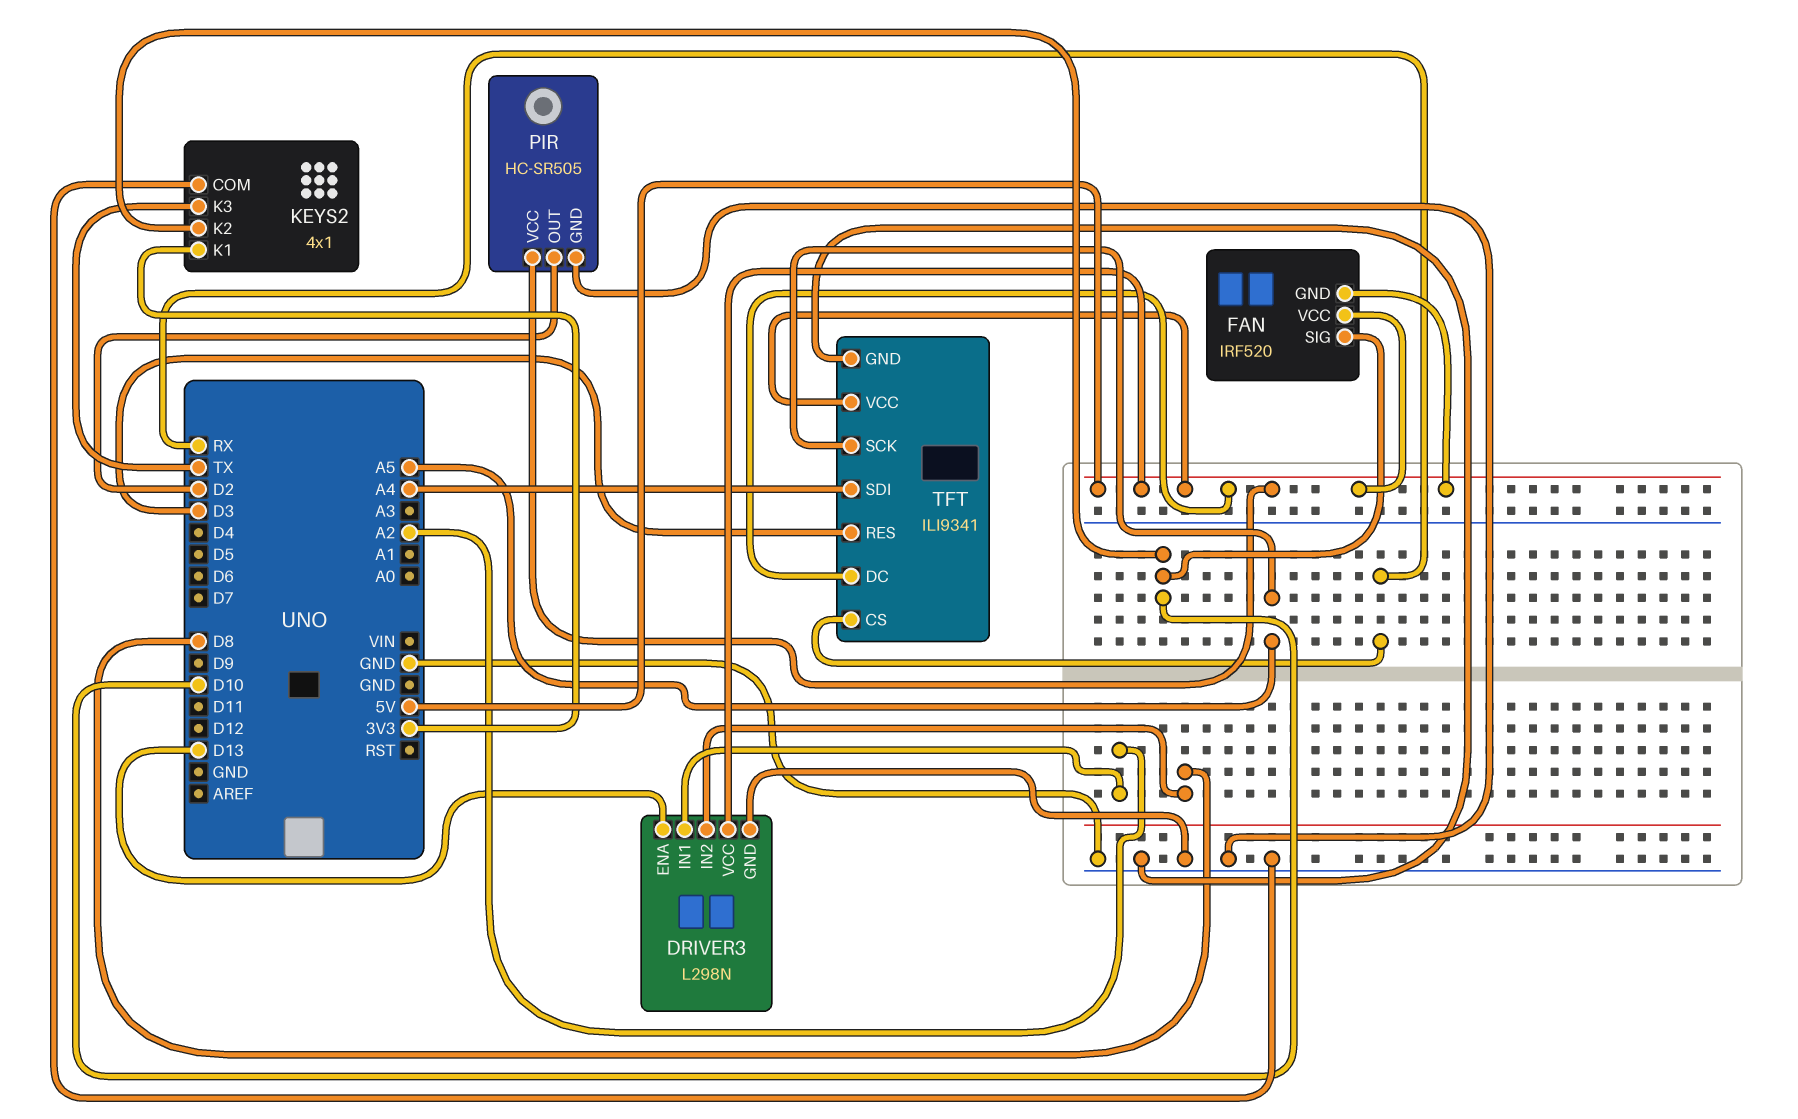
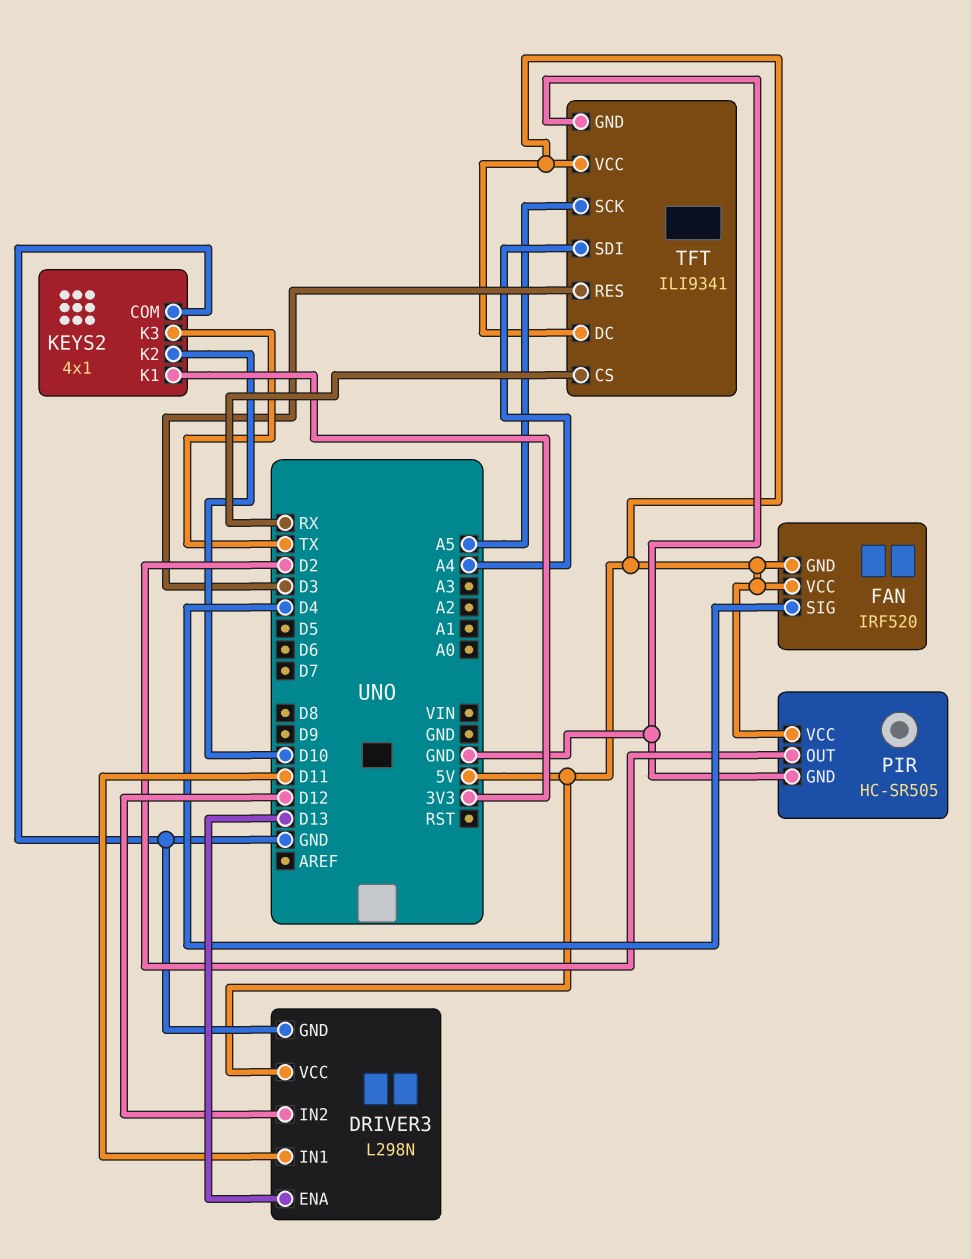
DRIVER3 pin IN1: A2 -> D11
DRIVER3 pin IN2: D8 -> D12
FAN pin SIG: D10 -> D4

